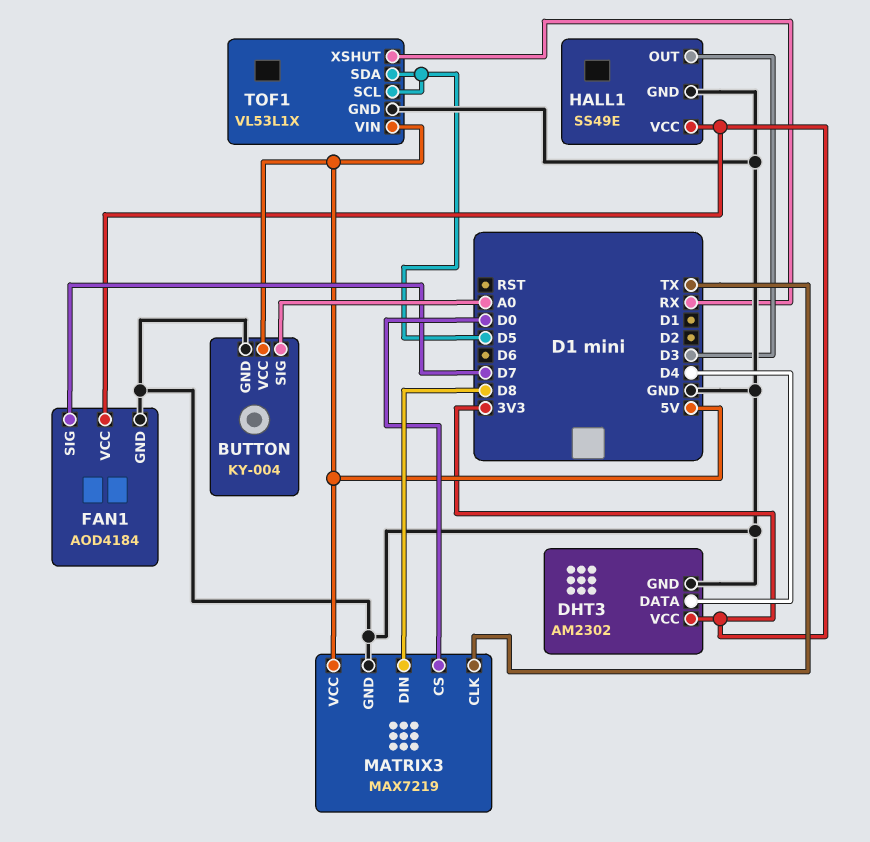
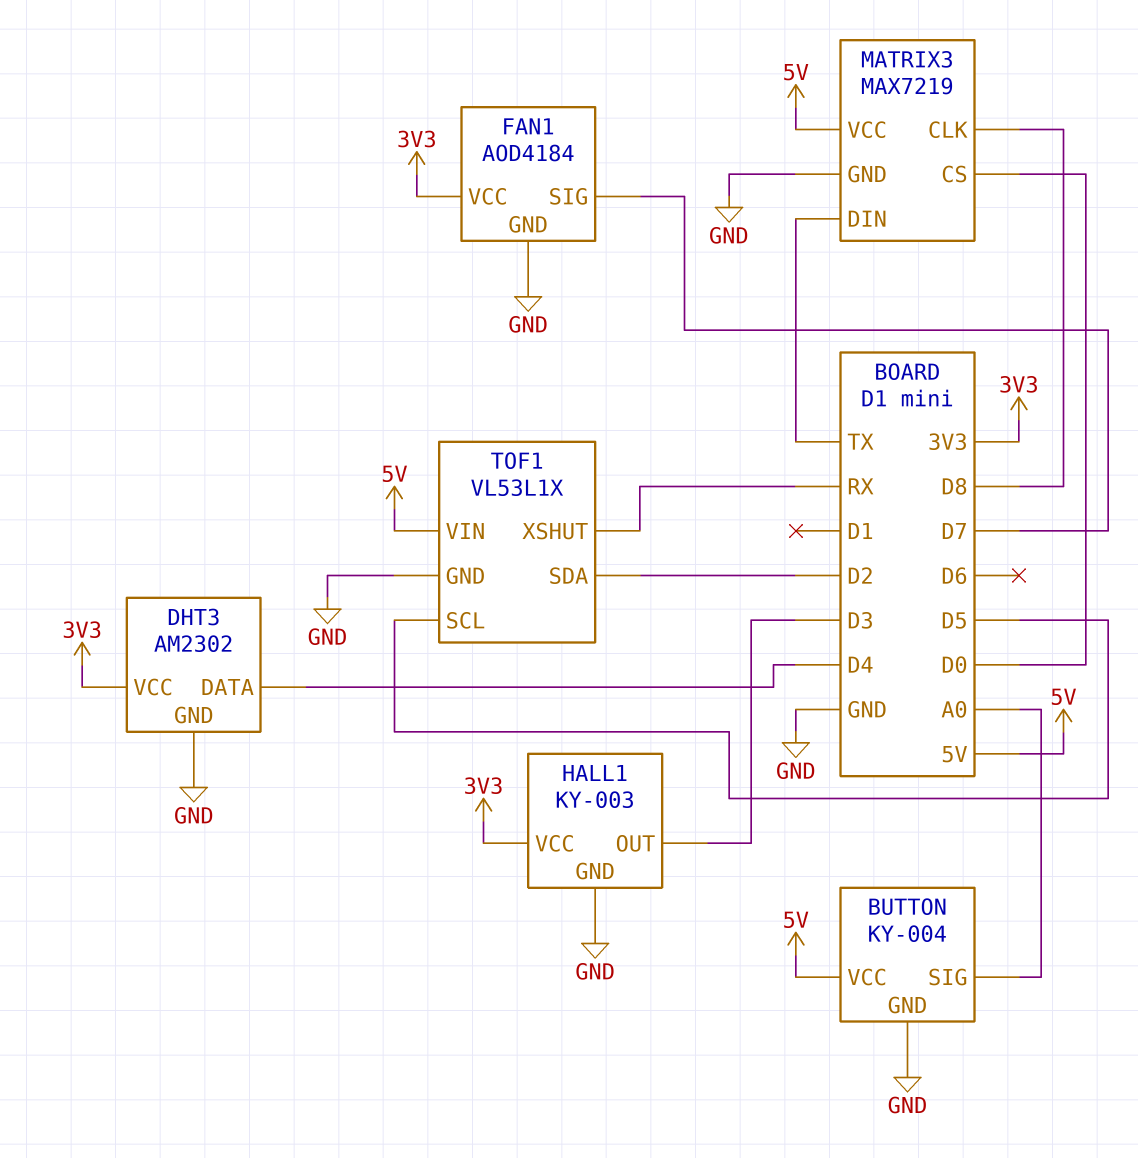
HALL1: SS49E -> KY-003
MATRIX3 pin CLK: TX -> D8
MATRIX3 pin DIN: D8 -> TX
TOF1 pin SDA: D5 -> D2

